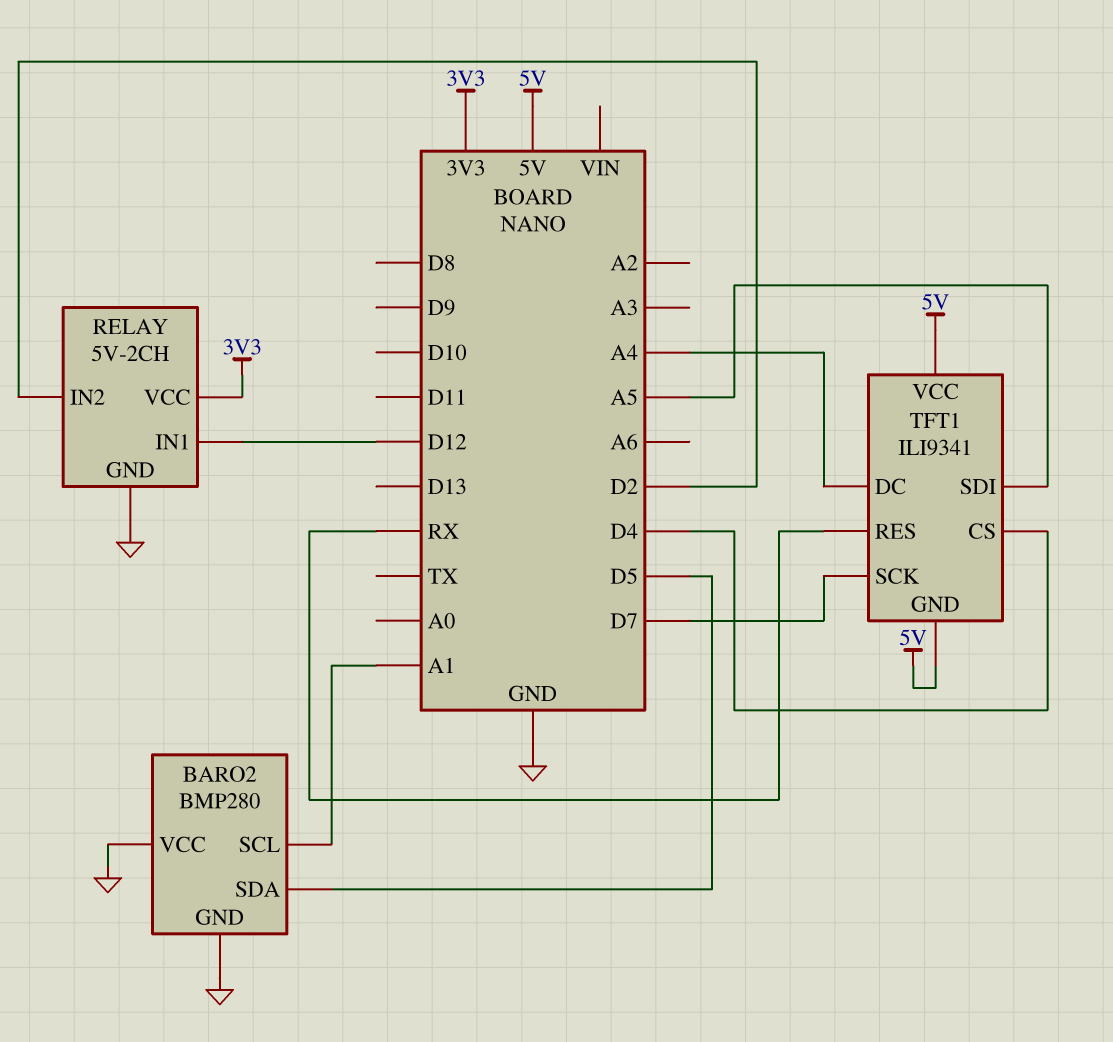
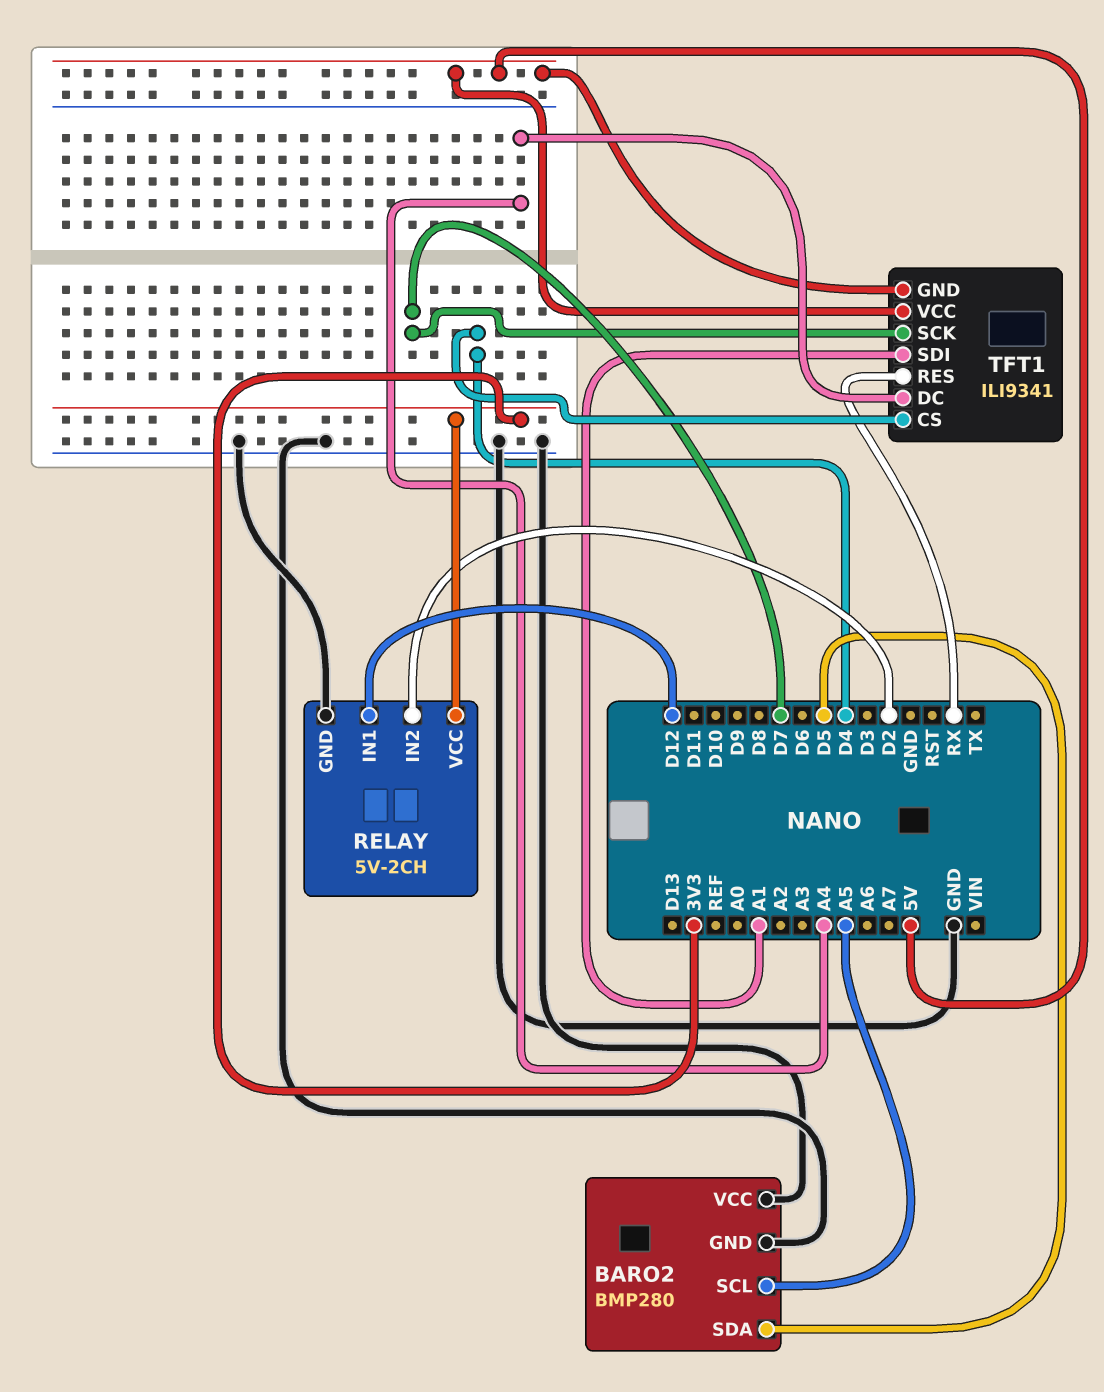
BARO2 pin SCL: A1 -> A5
TFT1 pin SDI: A5 -> A1

